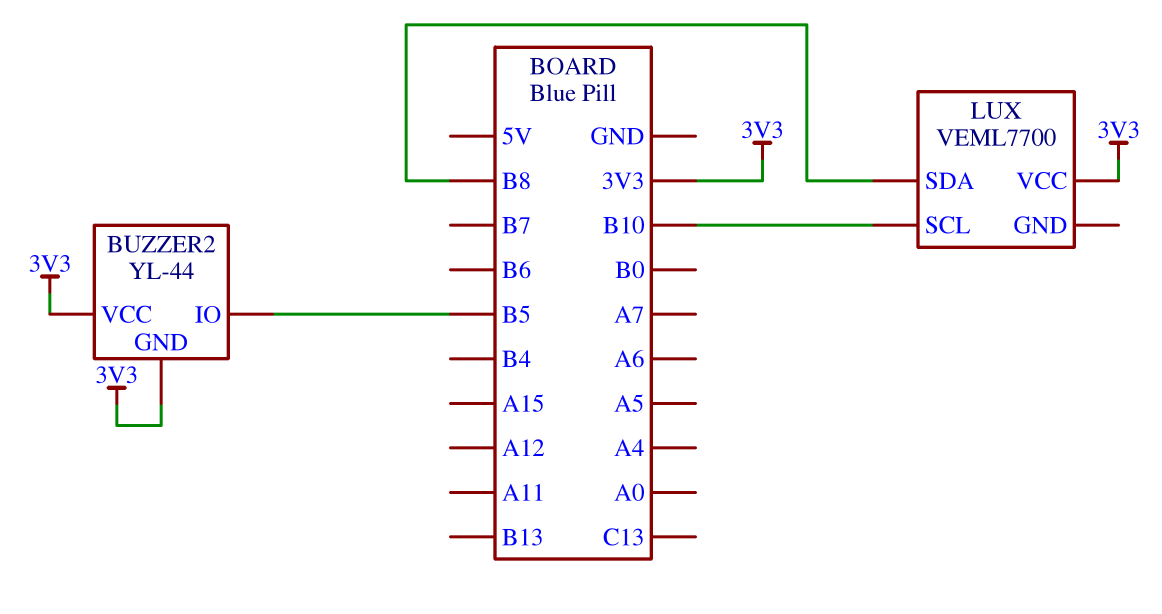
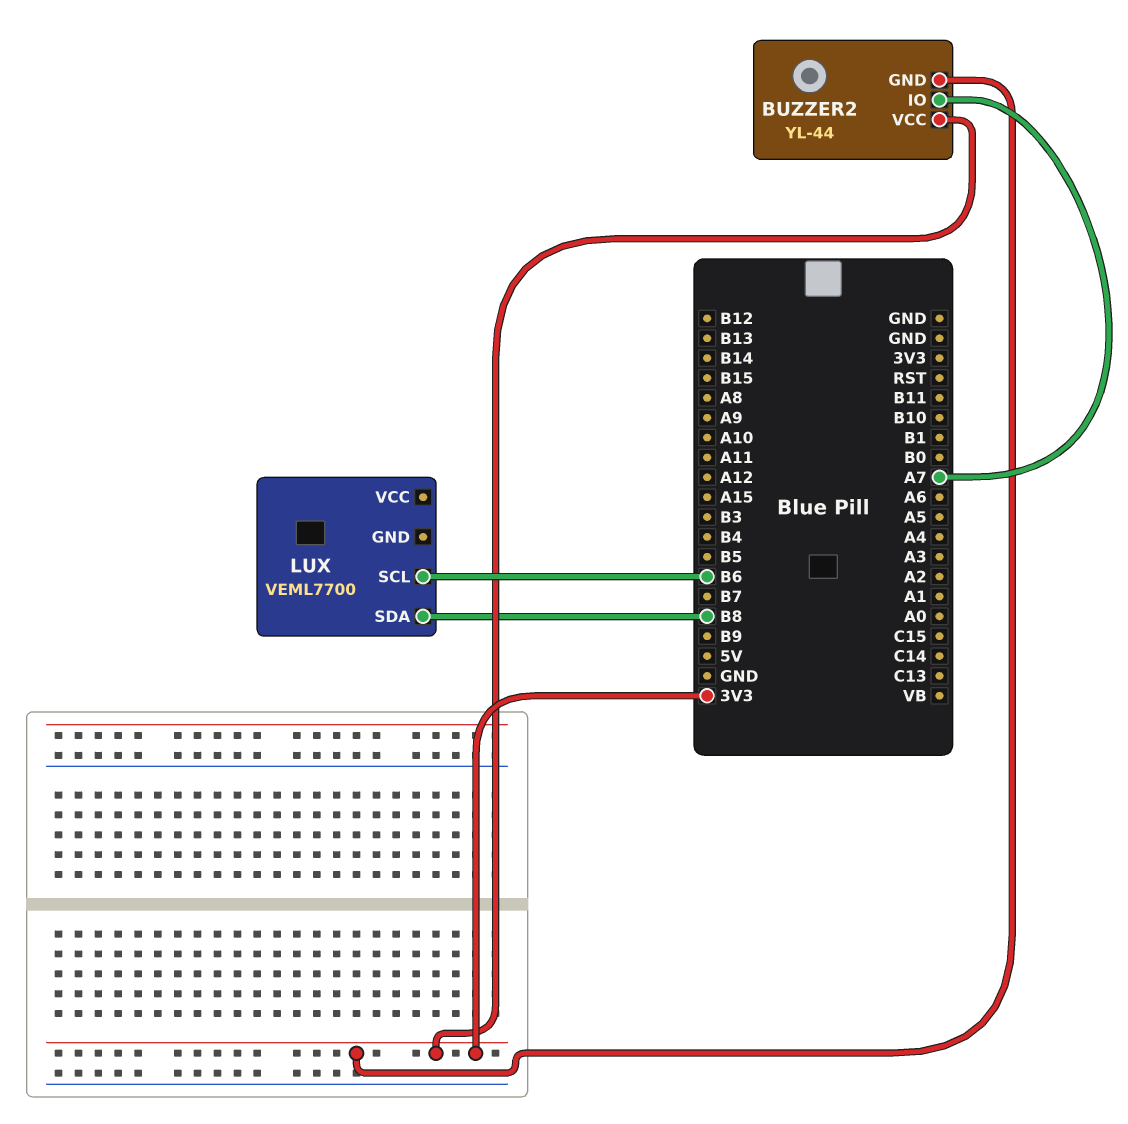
BUZZER2 pin IO: B5 -> A7
LUX pin SCL: B10 -> B6
LUX pin VCC: 3V3 -> none

